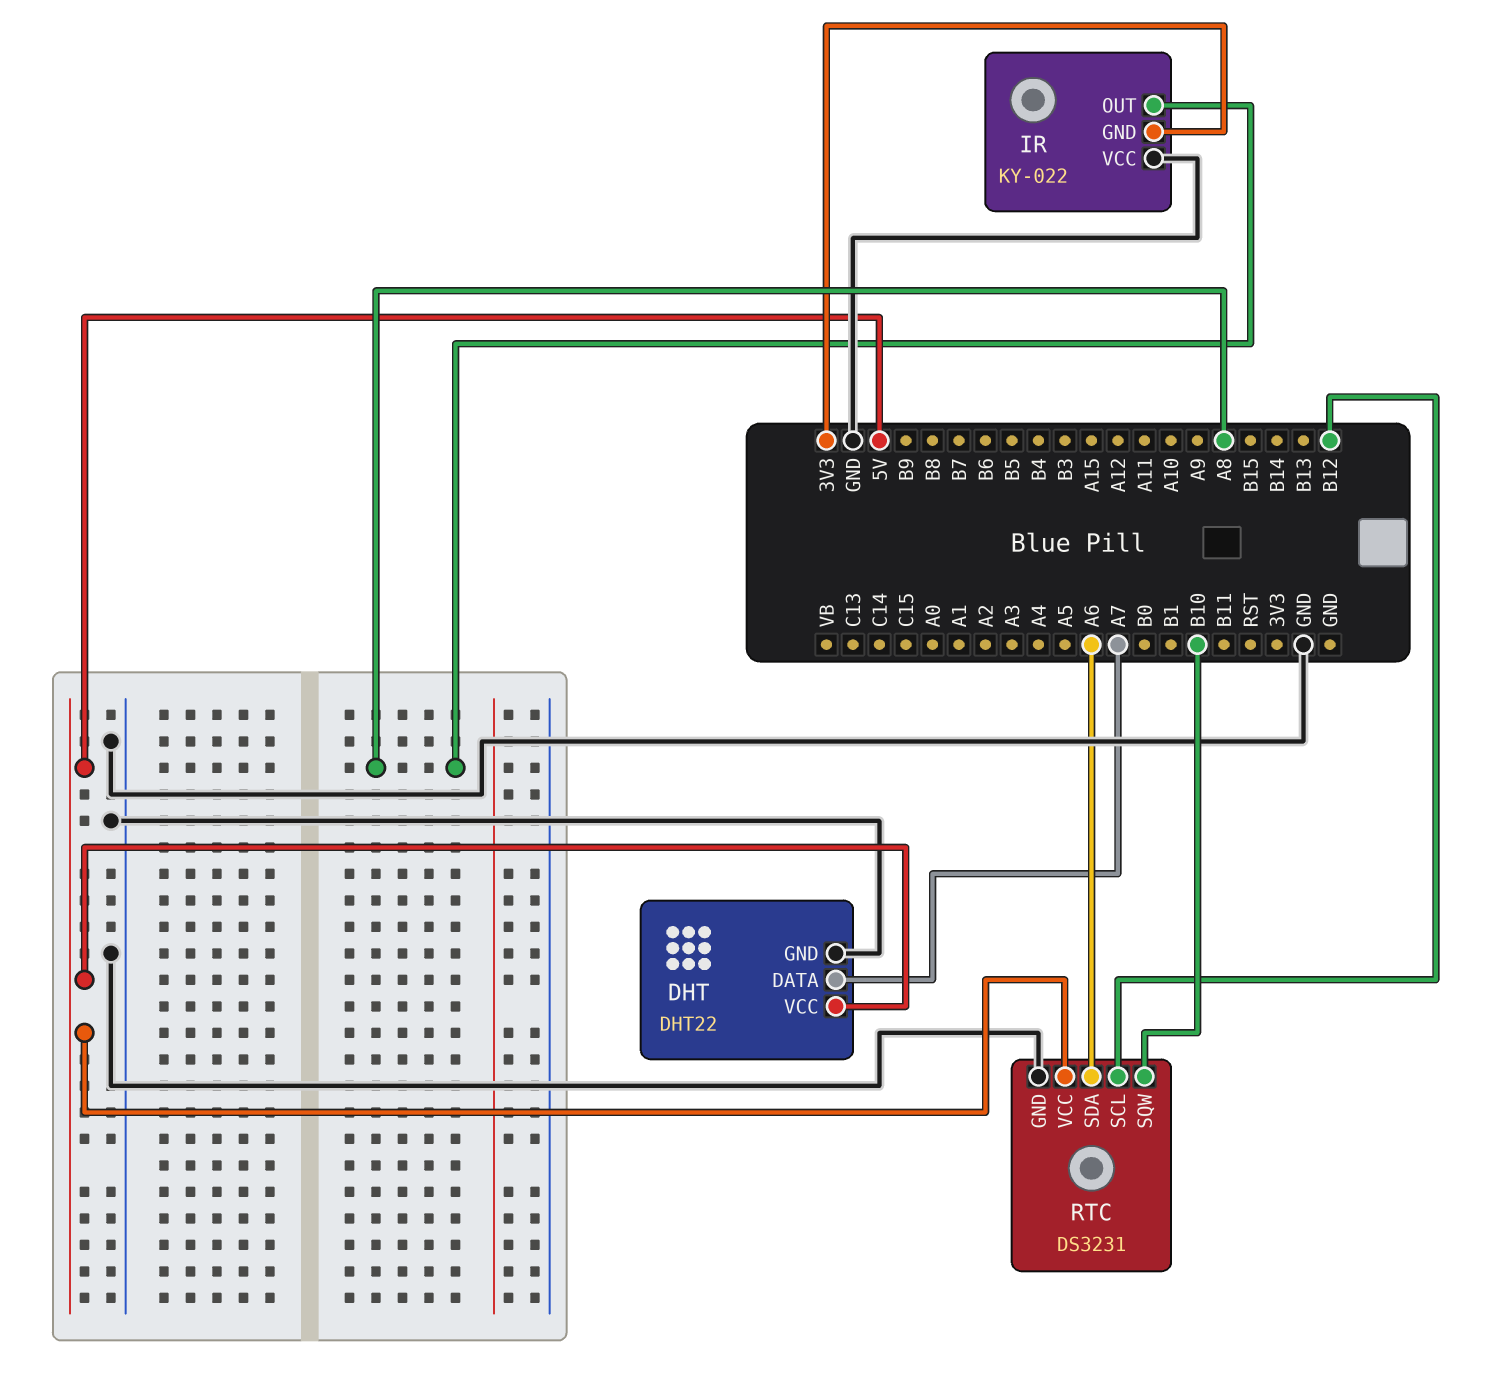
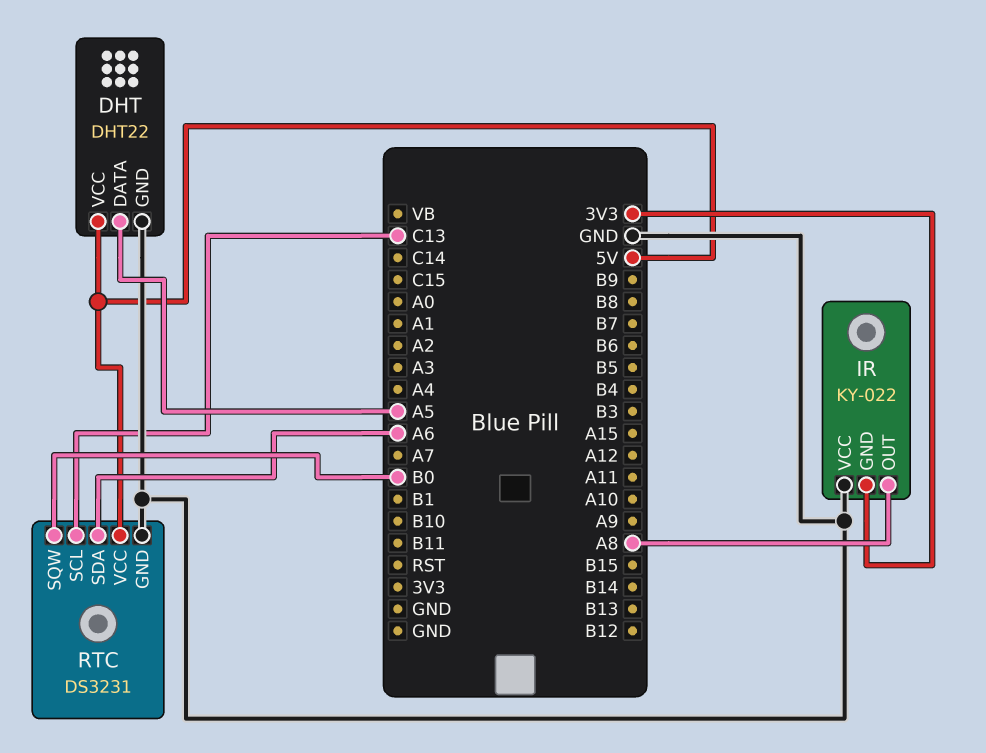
DHT pin DATA: A7 -> A5
RTC pin SCL: B12 -> C13
RTC pin SQW: B10 -> B0

